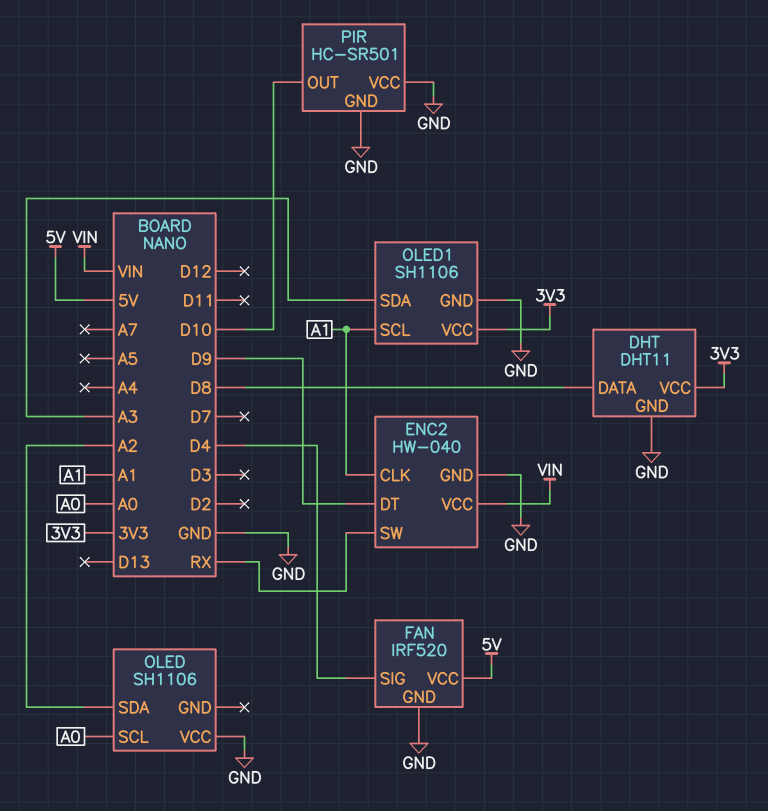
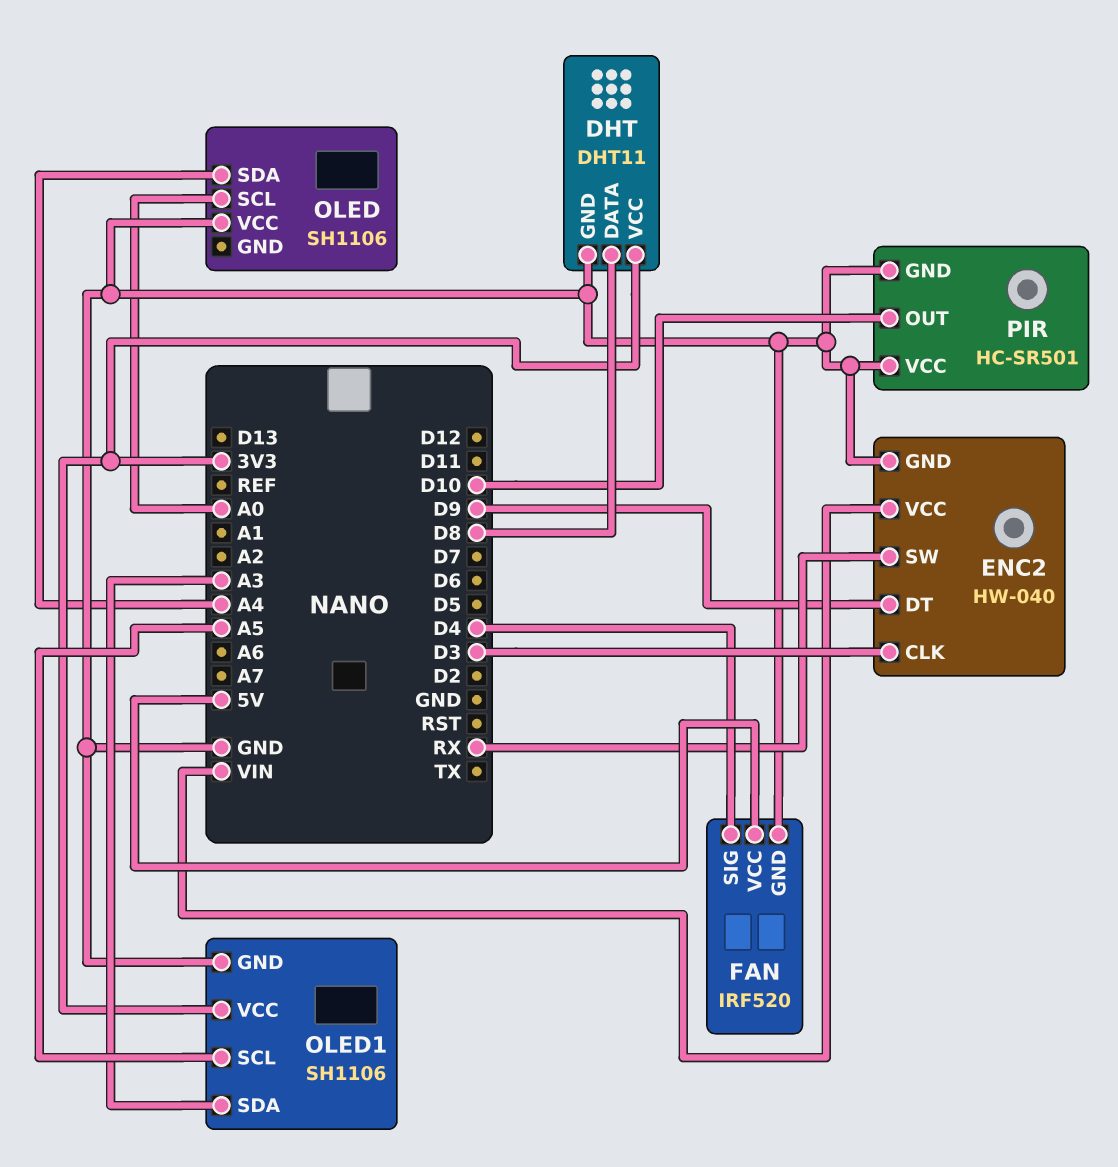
ENC2 pin CLK: A1 -> D3
OLED pin SDA: A2 -> A4
OLED1 pin SCL: A1 -> A5

